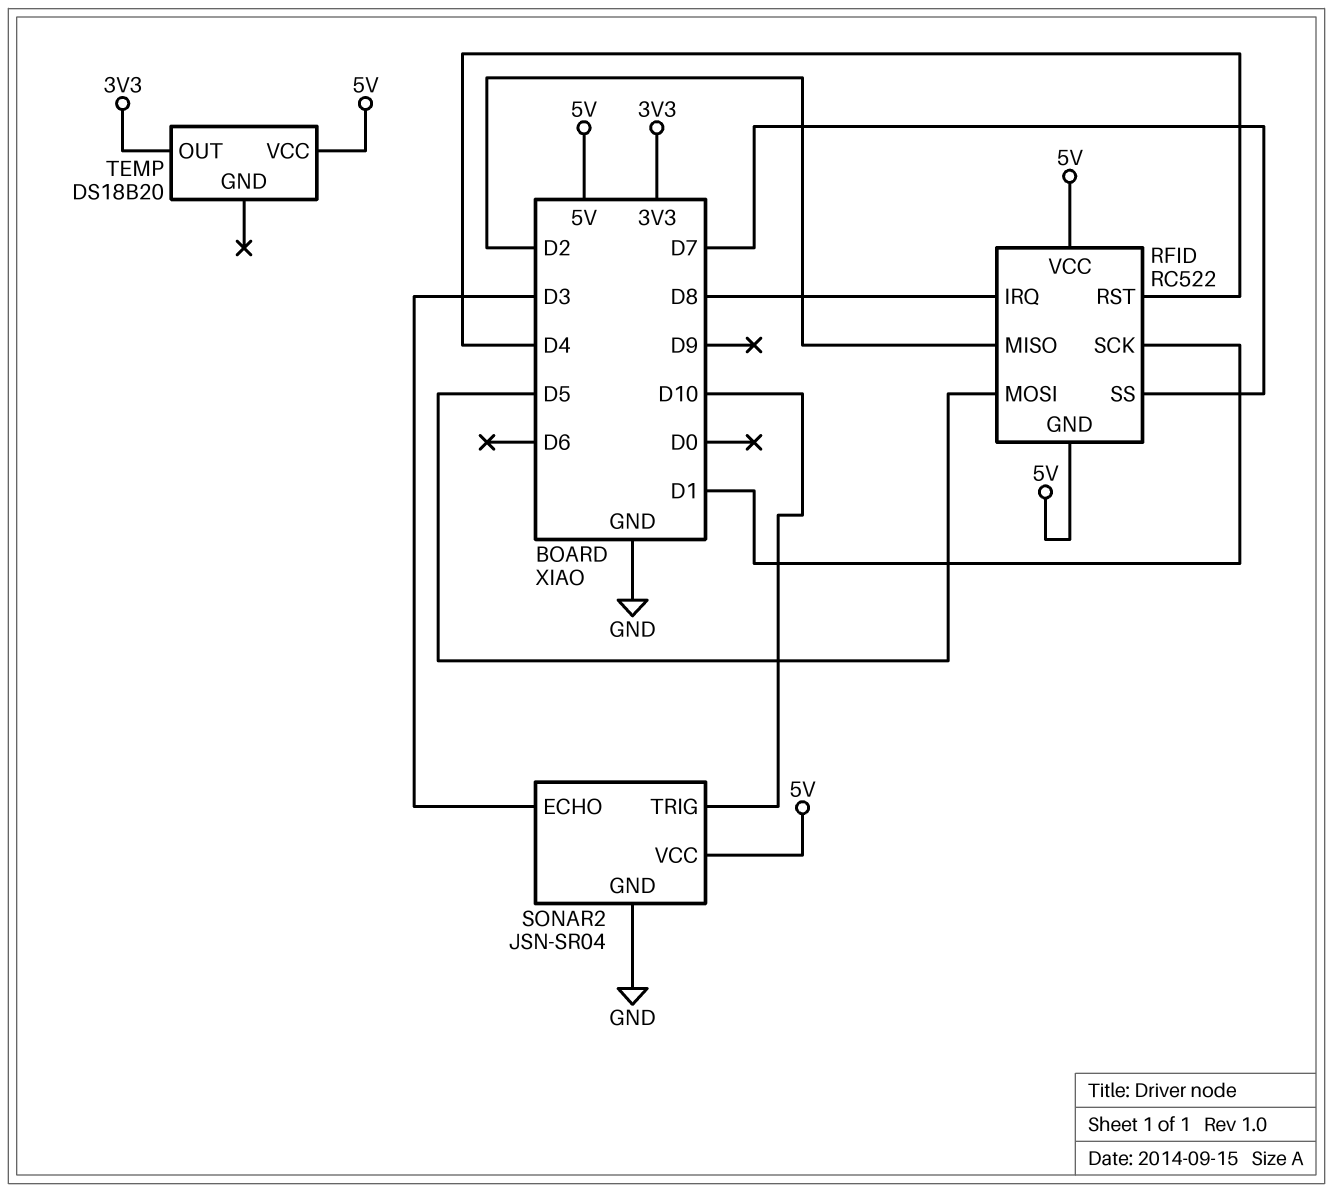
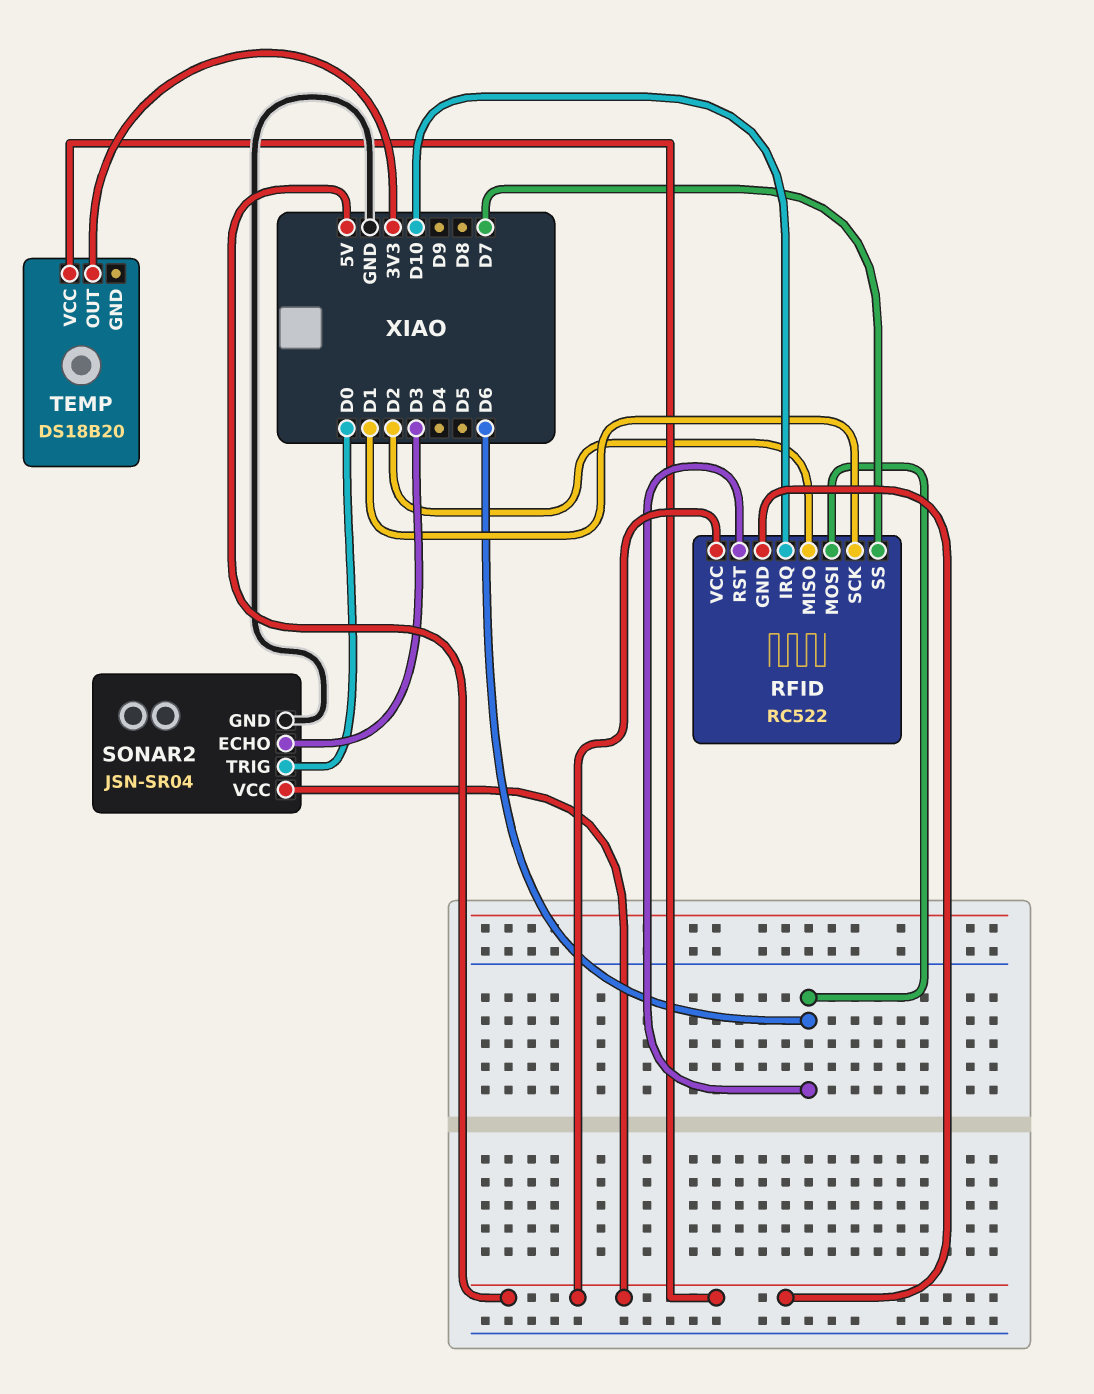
RFID pin IRQ: D8 -> D10
RFID pin MOSI: D5 -> D6
RFID pin RST: D4 -> D6
SONAR2 pin TRIG: D10 -> D0

